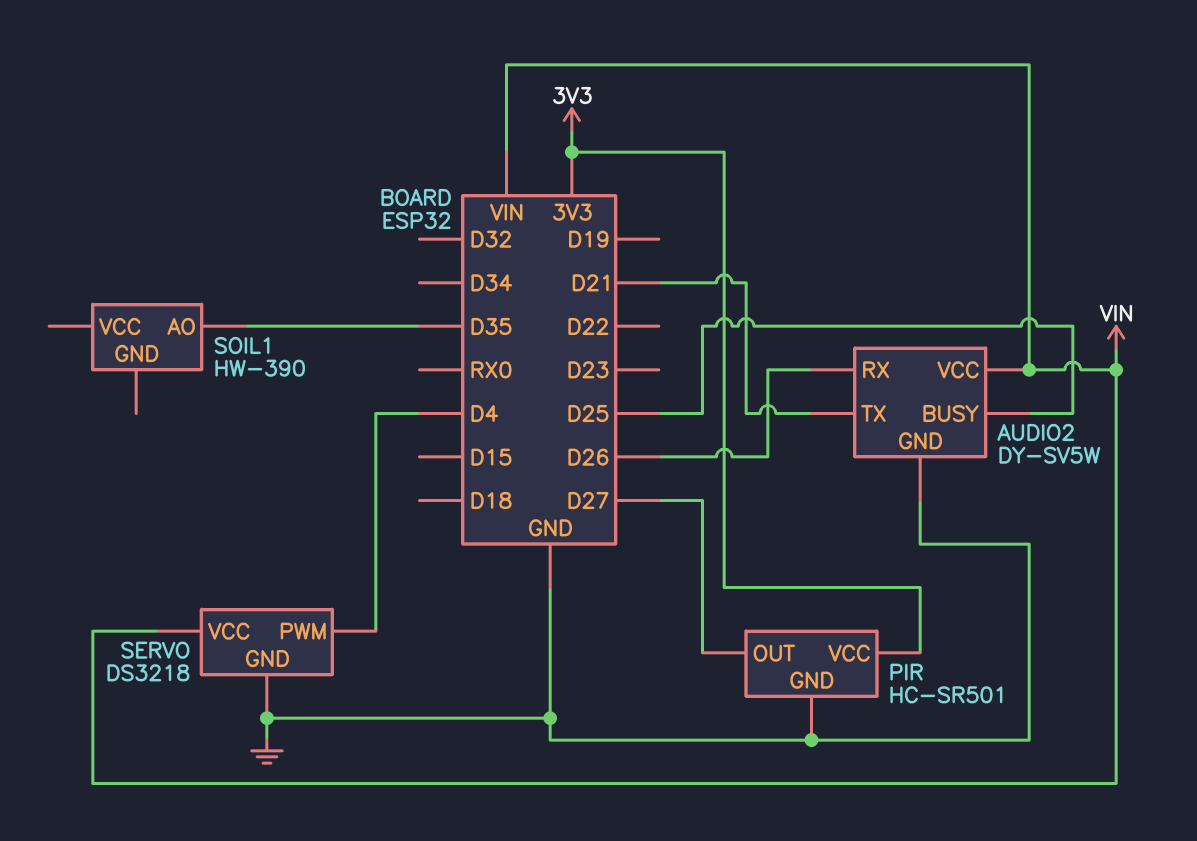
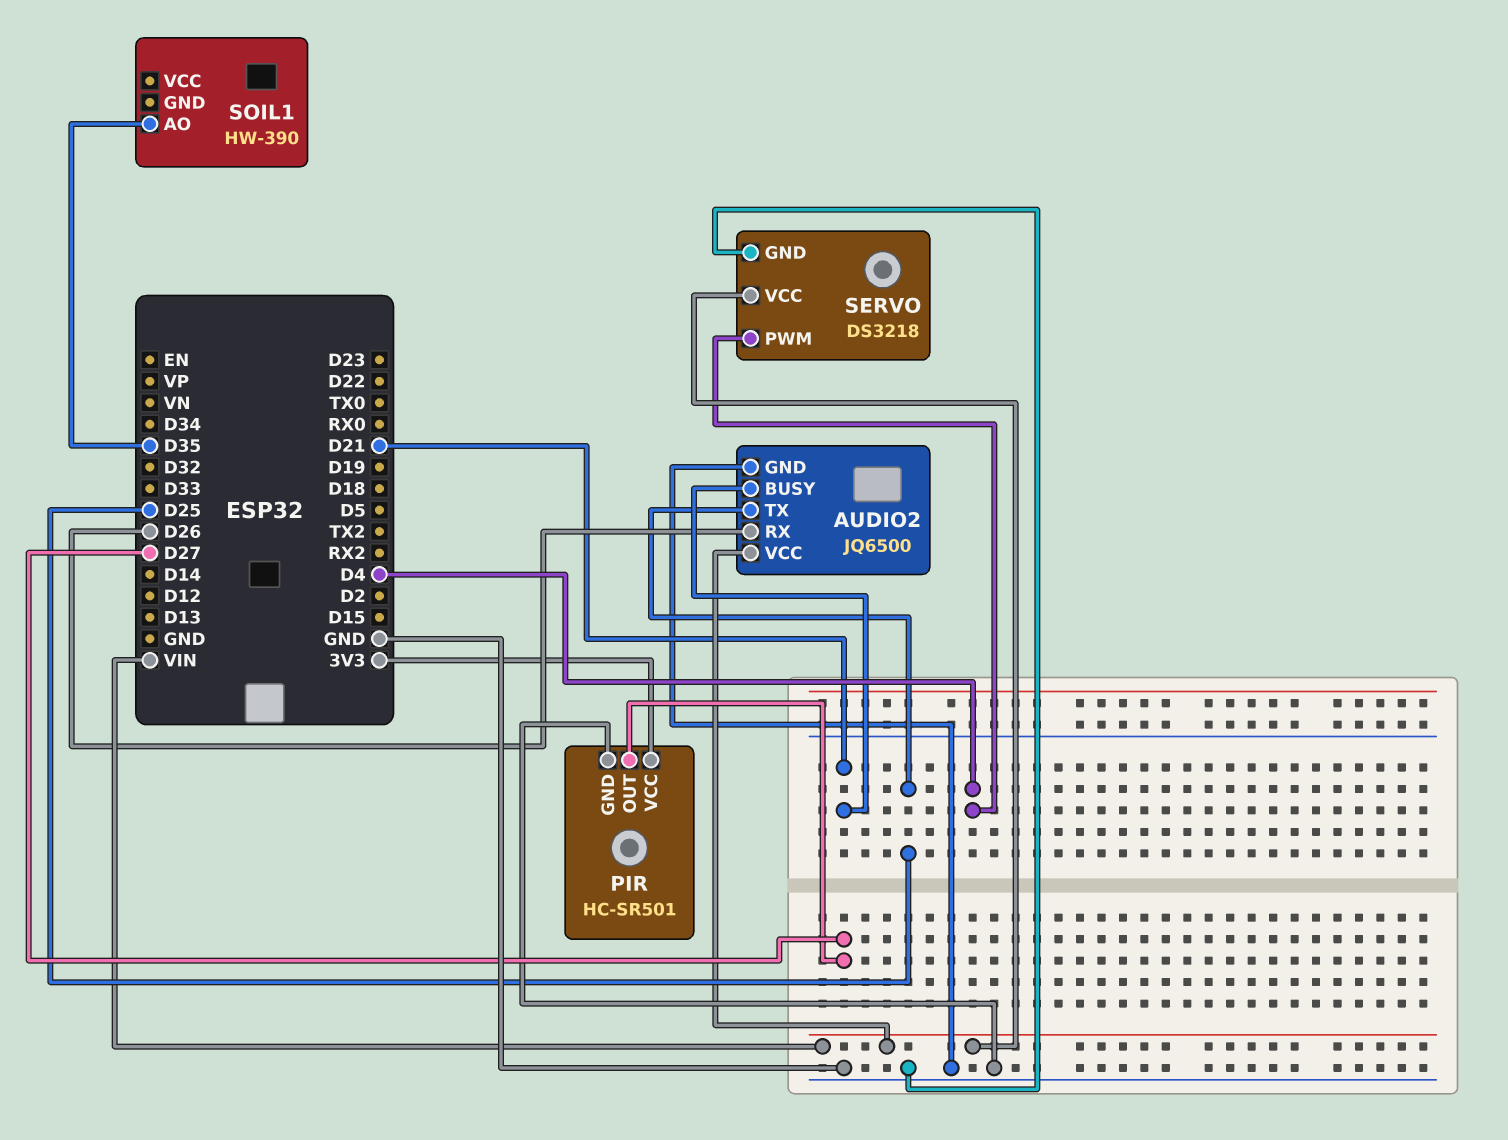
AUDIO2: DY-SV5W -> JQ6500
AUDIO2 pin BUSY: D25 -> D21
AUDIO2 pin TX: D21 -> D25

